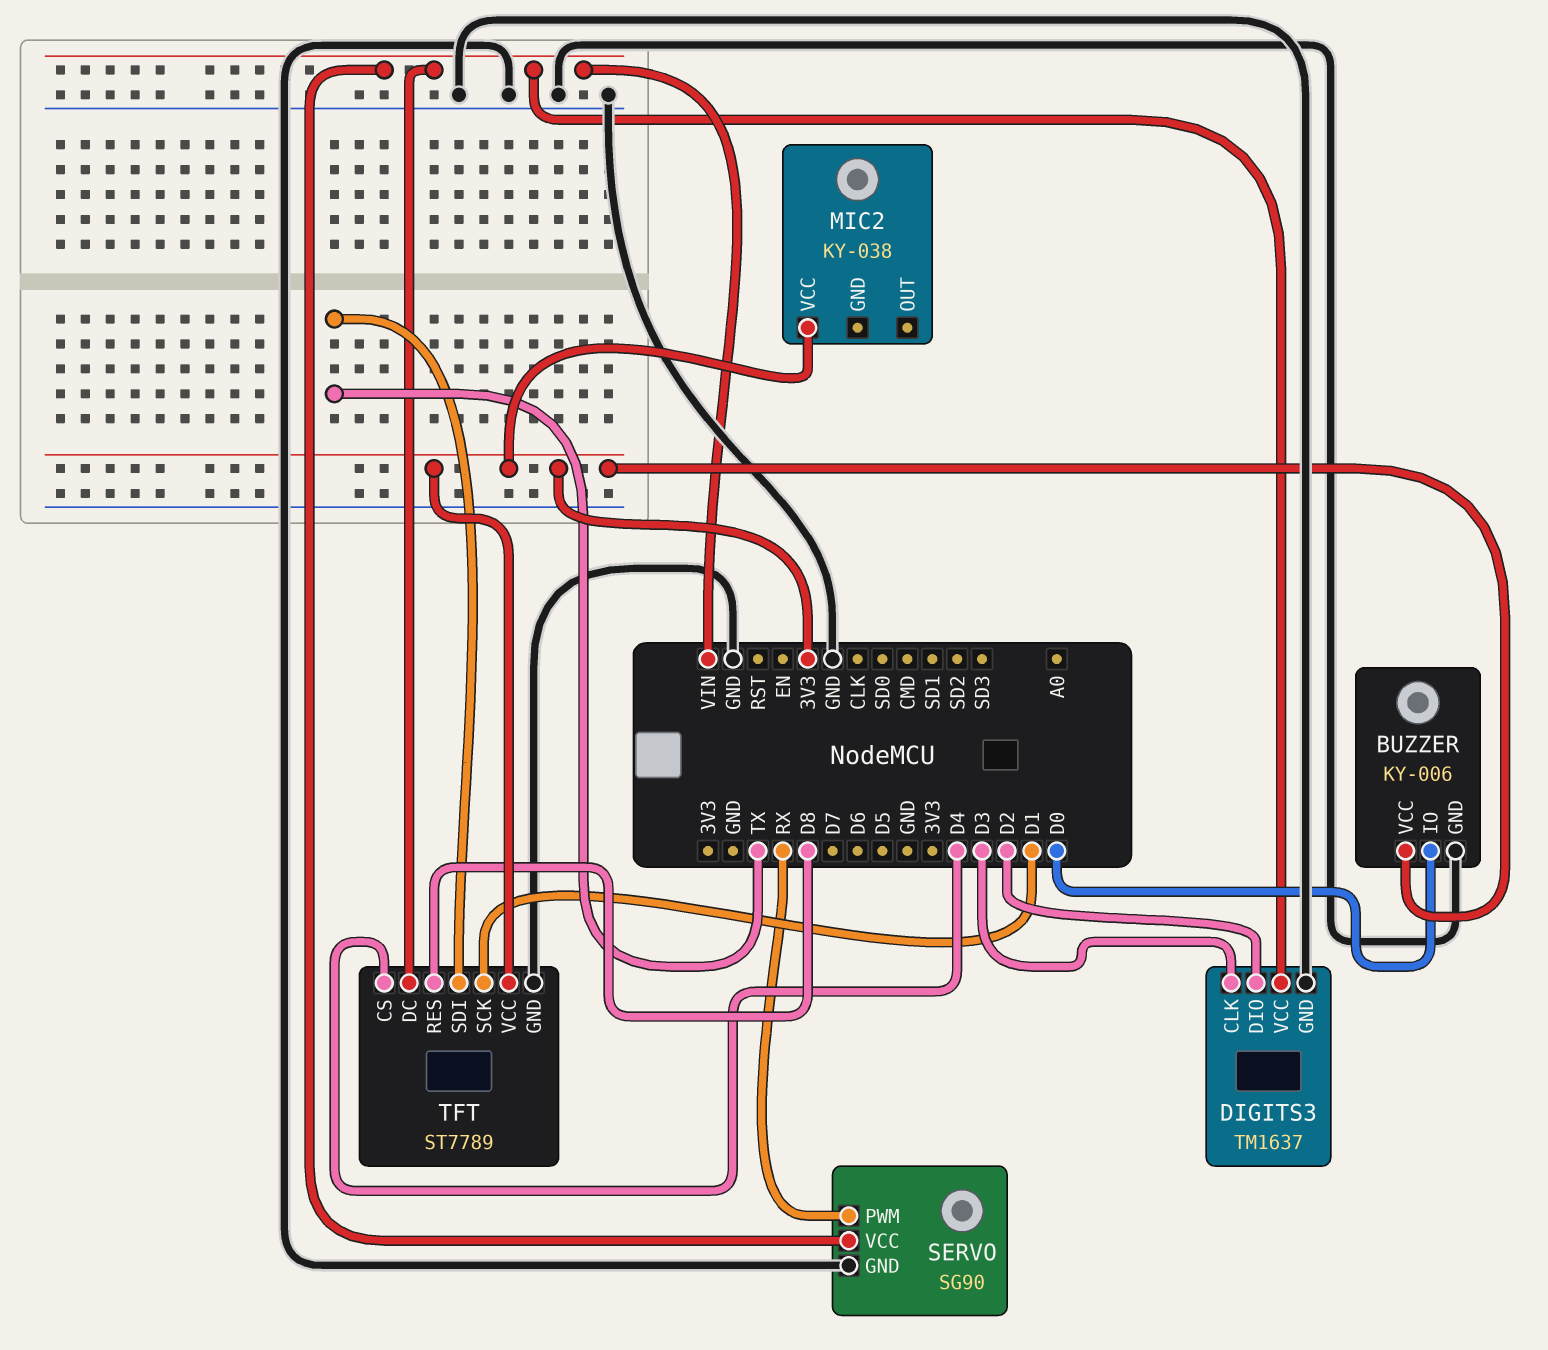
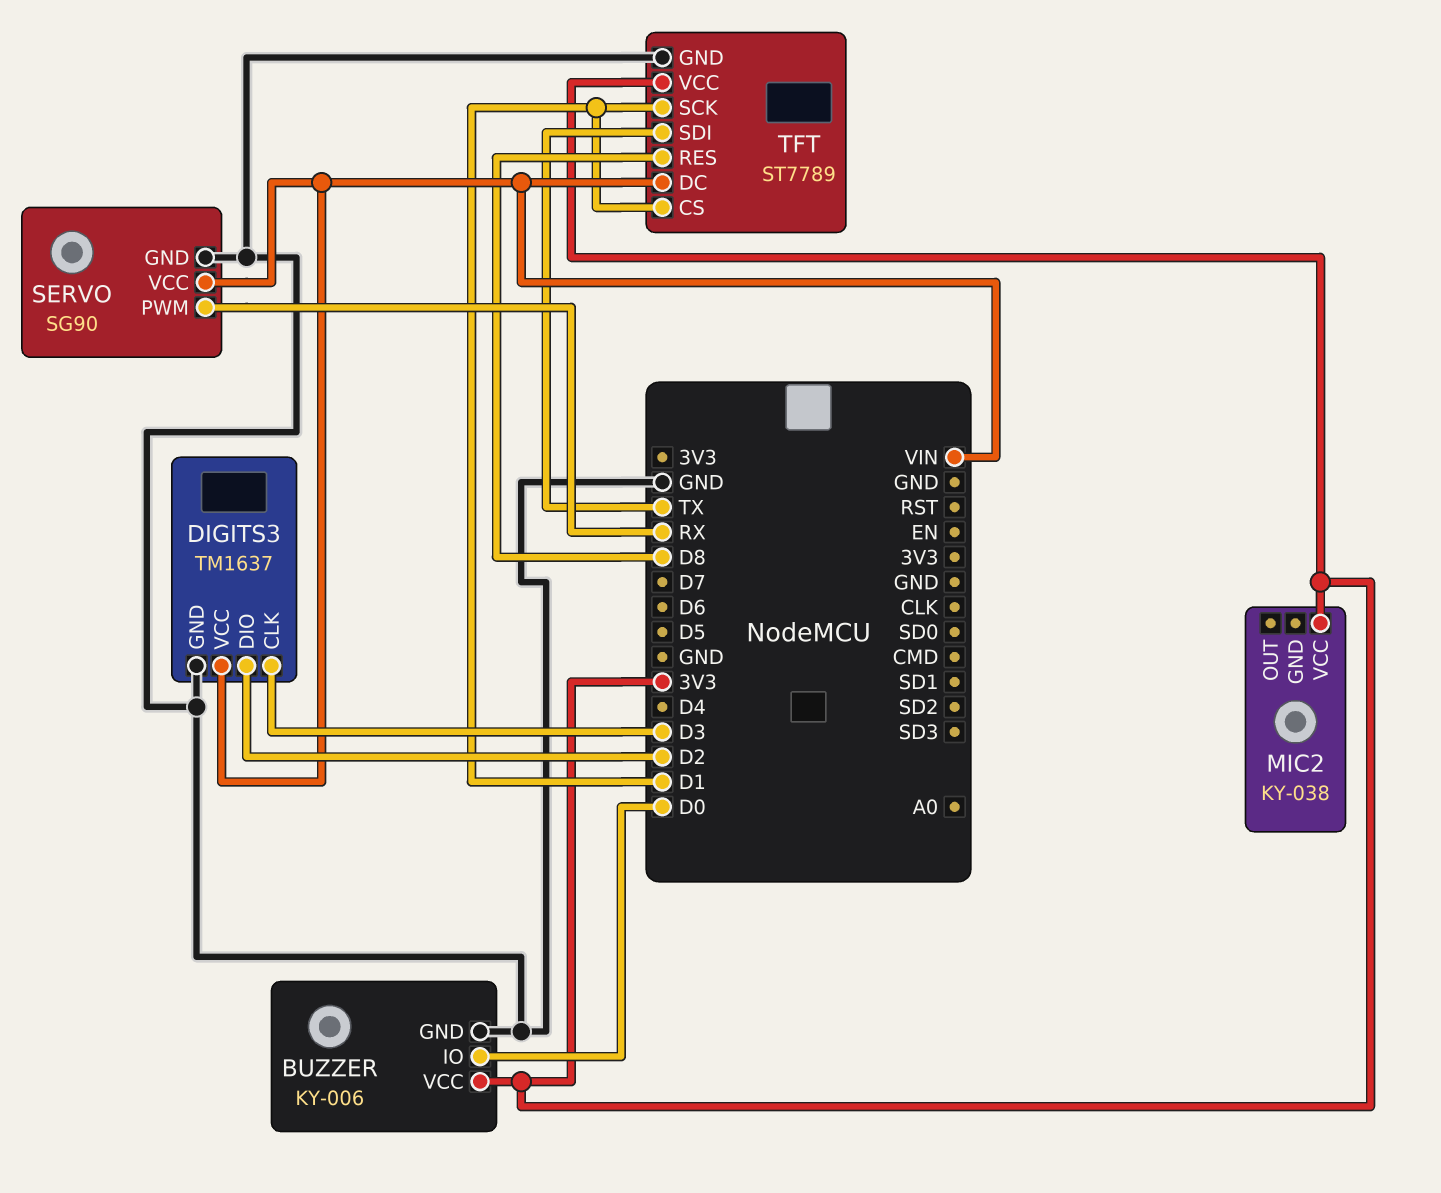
TFT pin CS: D4 -> D1

